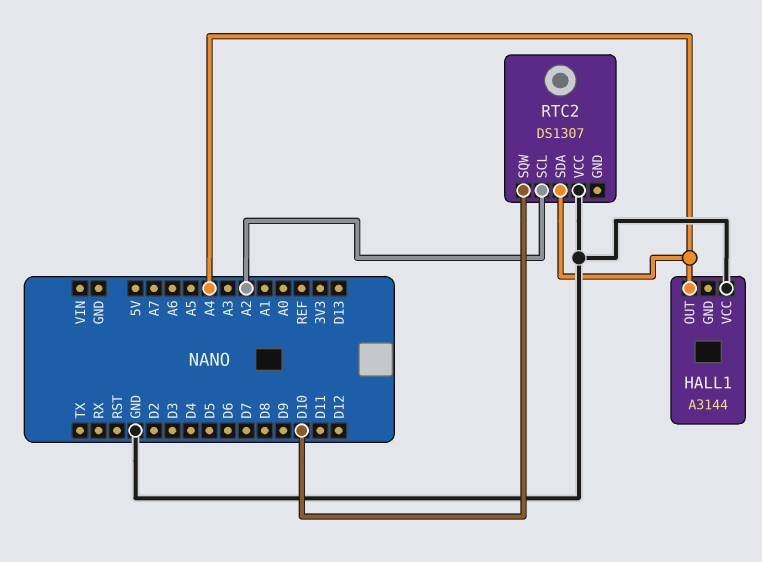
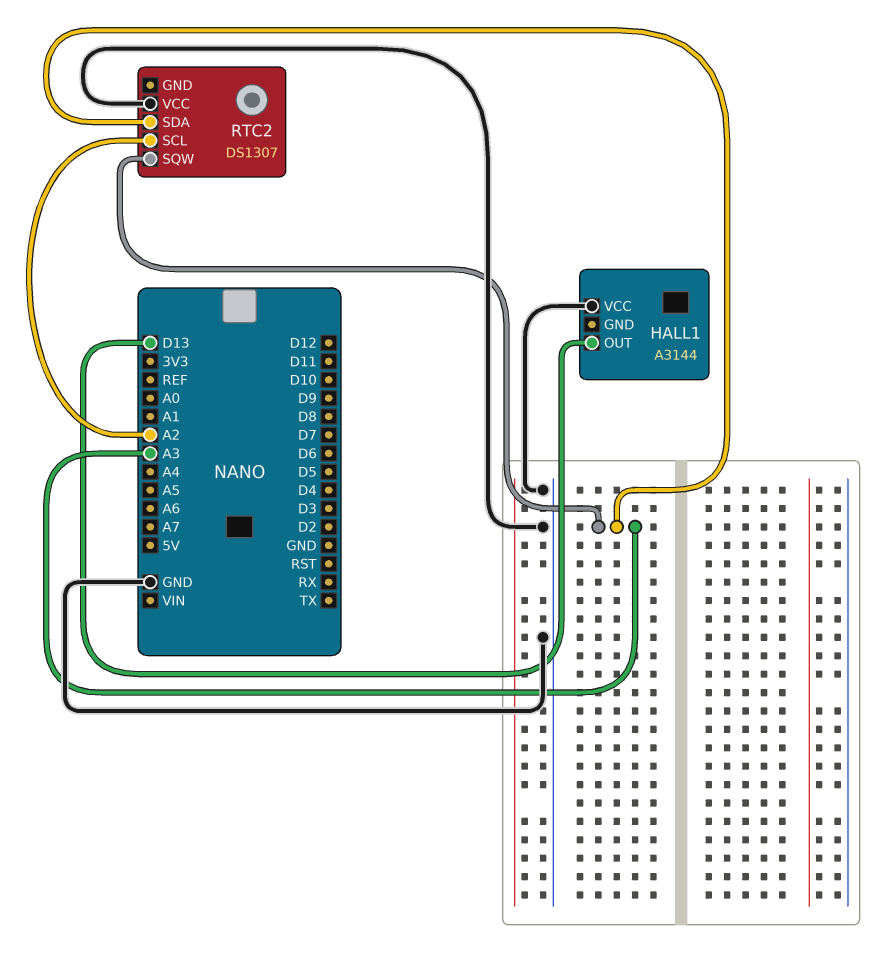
HALL1 pin OUT: A4 -> D13
RTC2 pin SDA: A4 -> A3
RTC2 pin SQW: D10 -> A3

